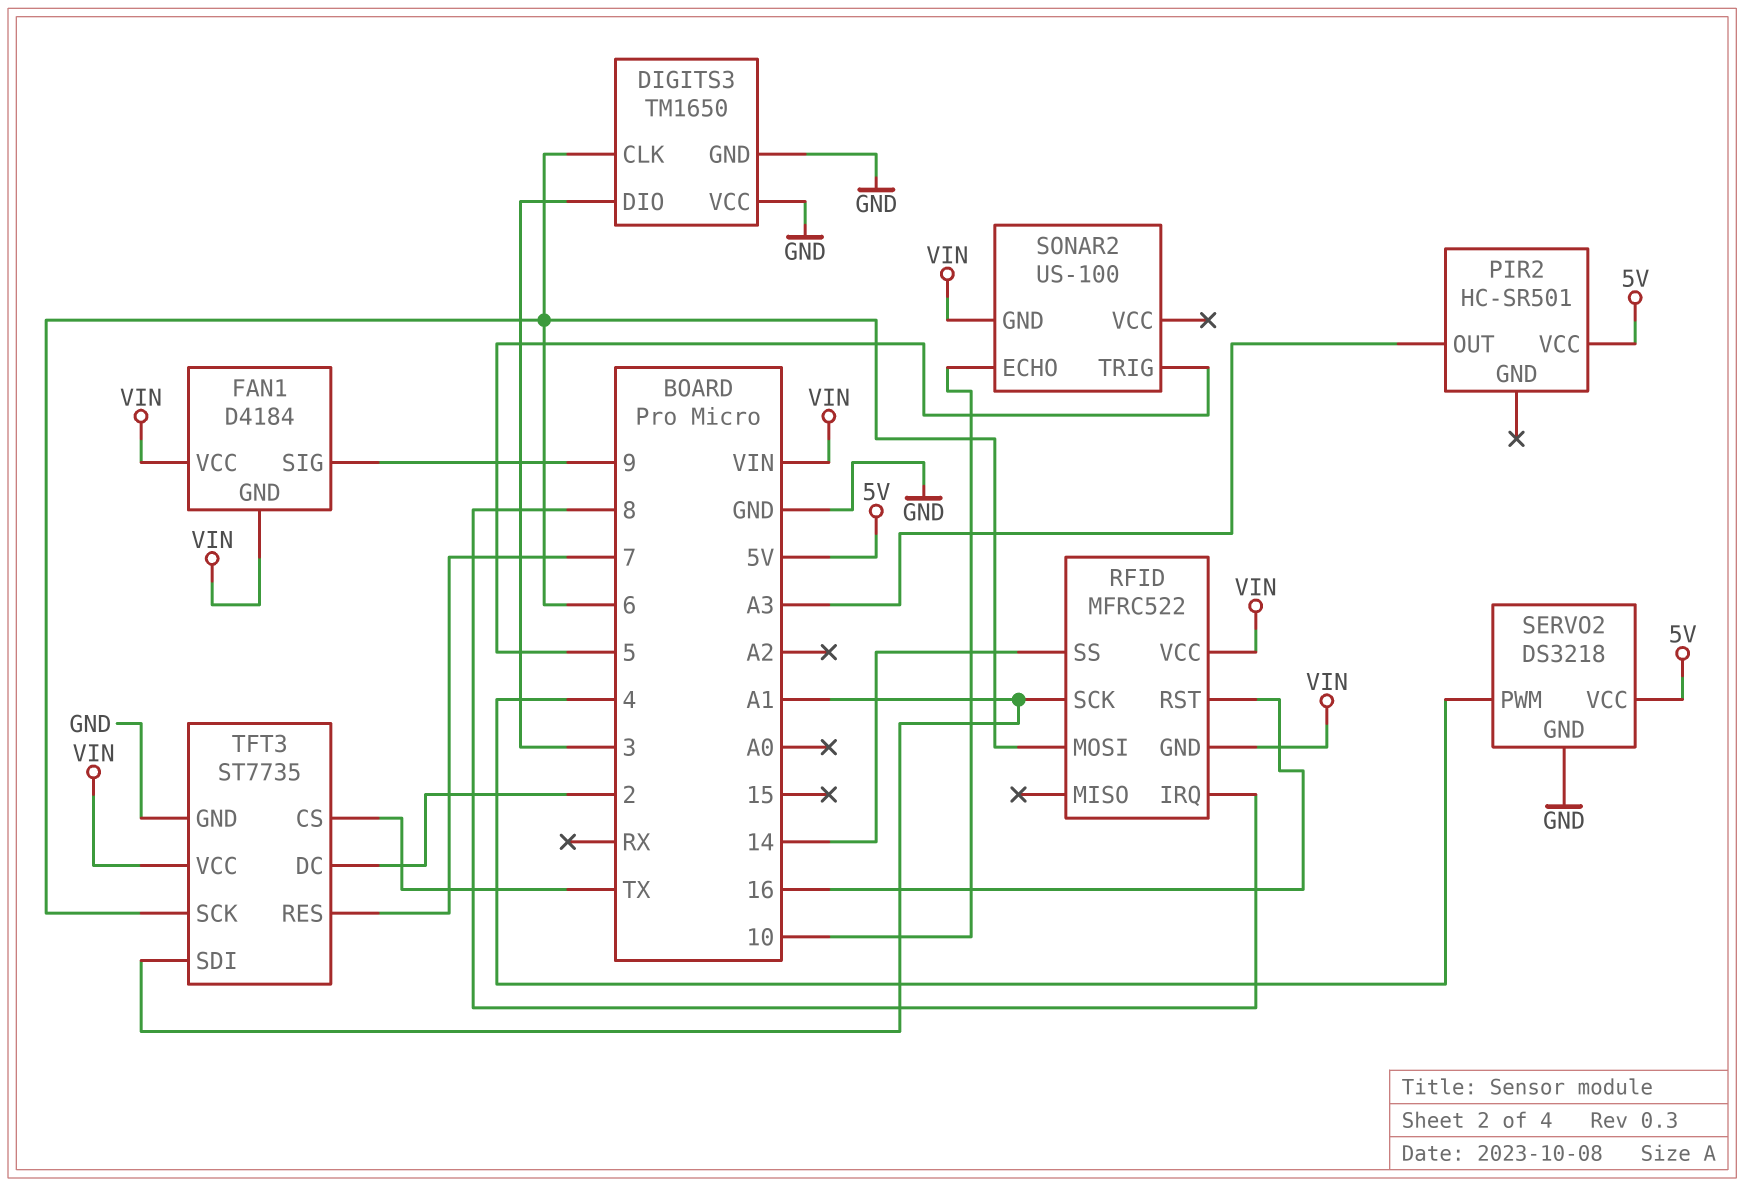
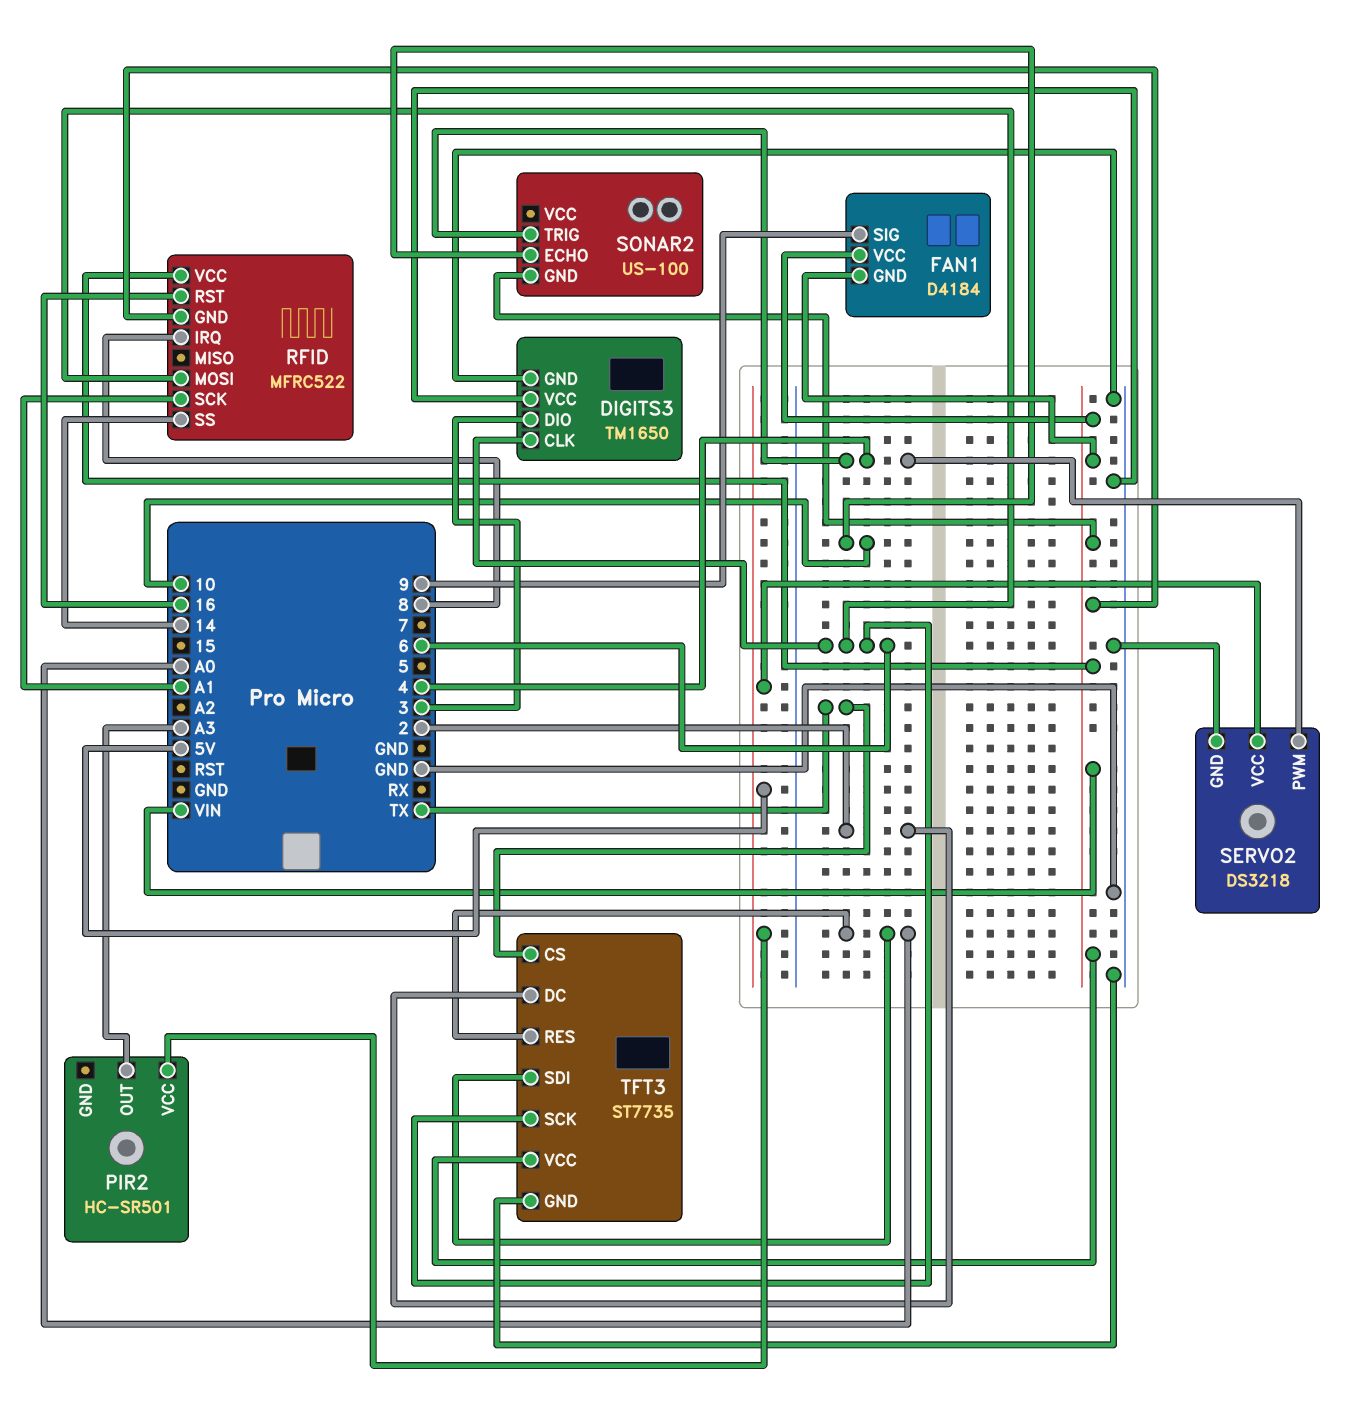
SONAR2 pin TRIG: 5 -> 4
TFT3 pin RES: 7 -> A0
TFT3 pin SDI: A1 -> A0

